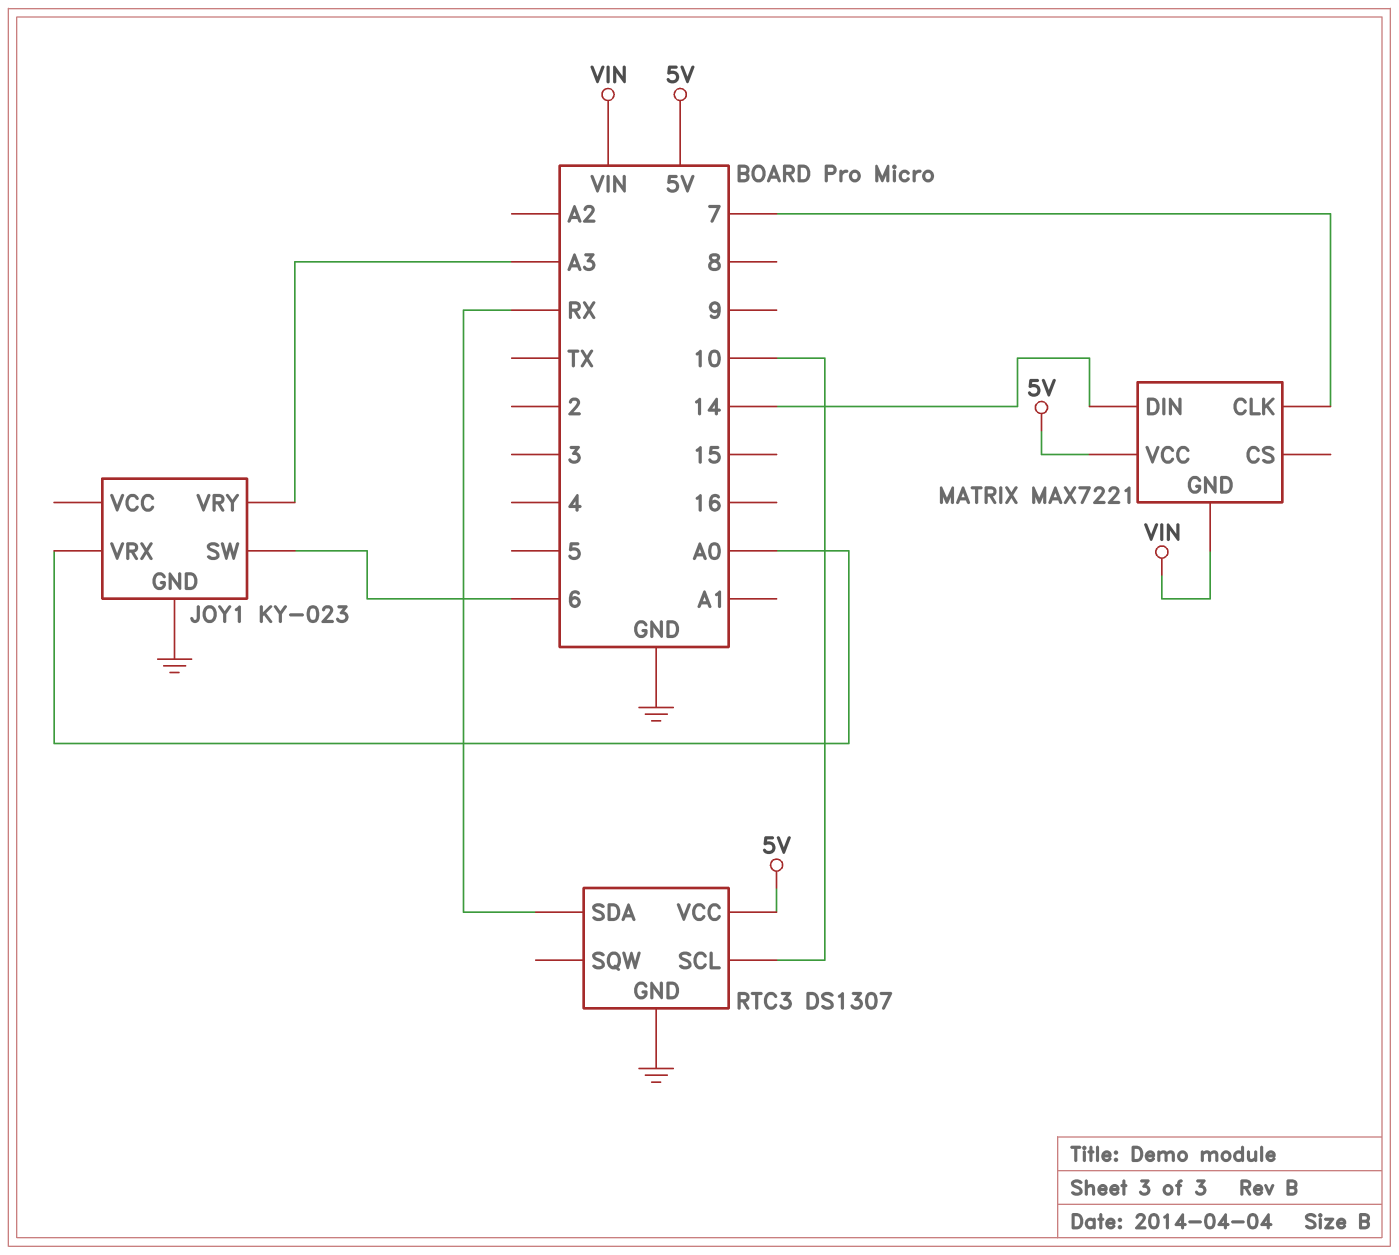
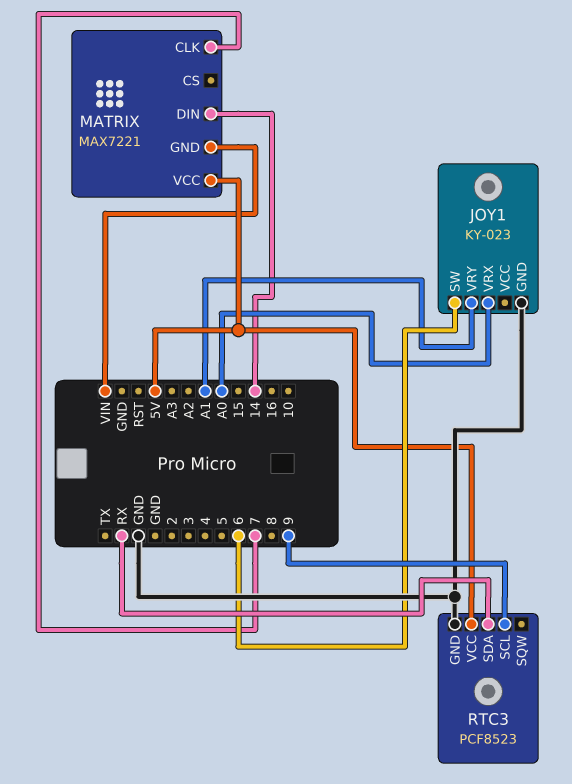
JOY1 pin VRY: A3 -> A1
RTC3: DS1307 -> PCF8523
RTC3 pin SCL: 10 -> 9

